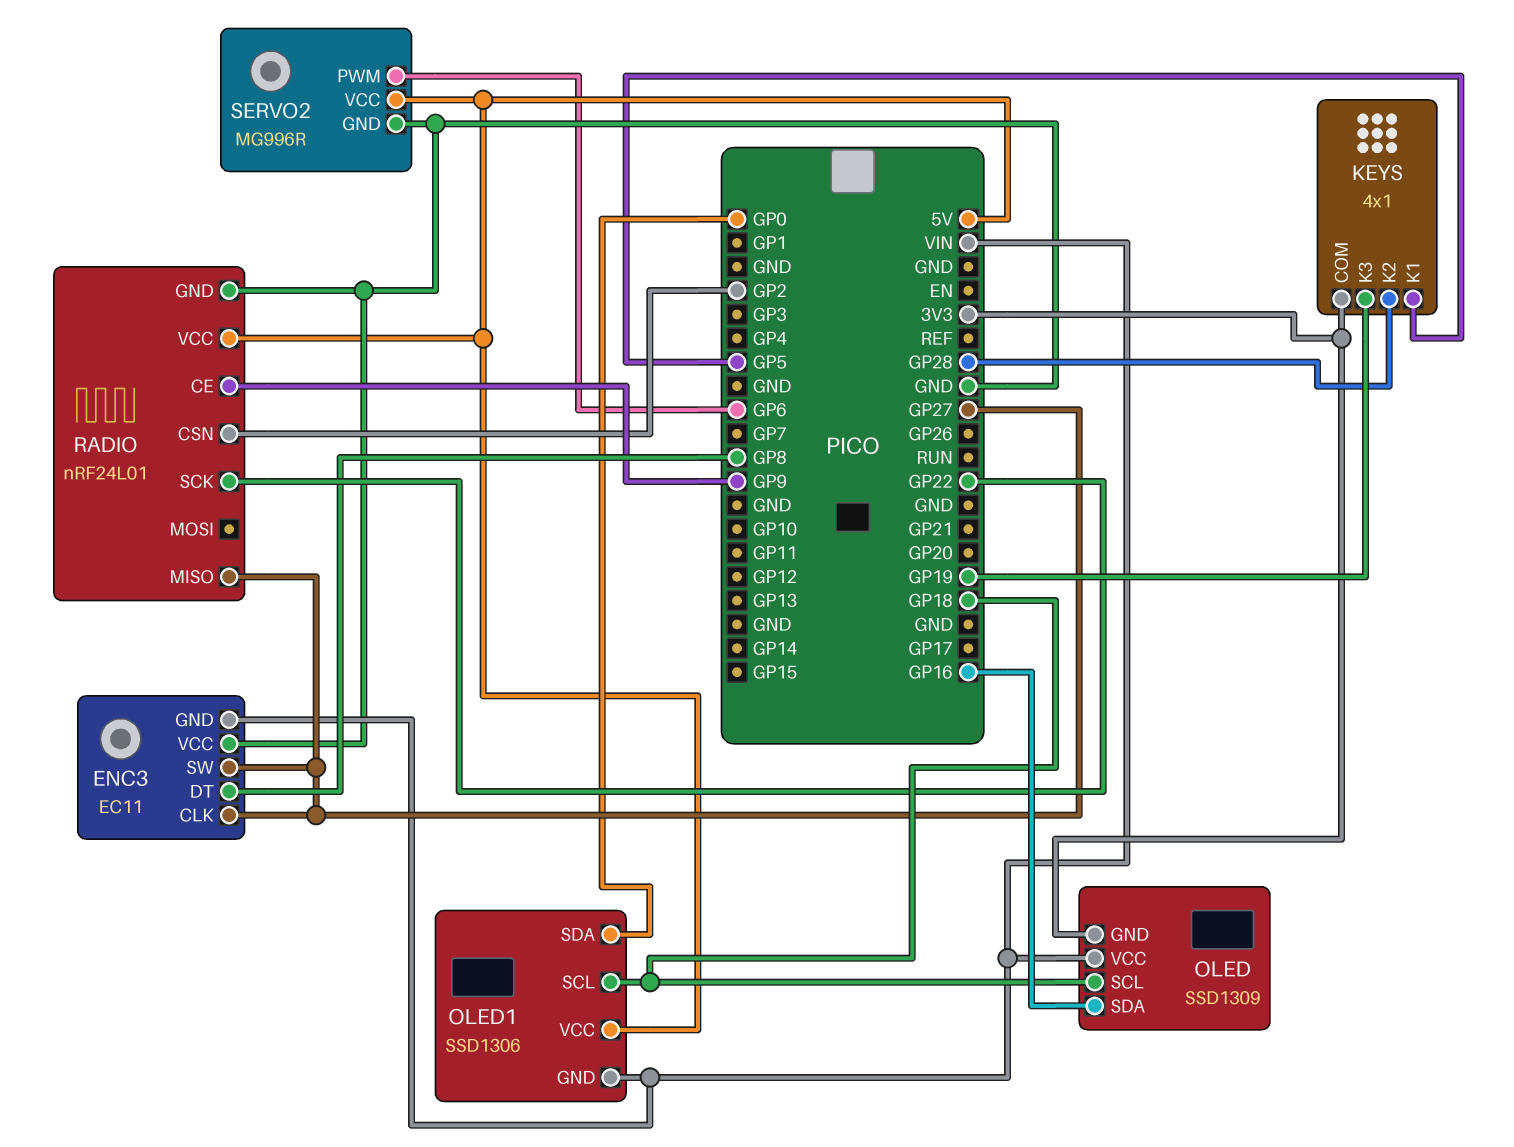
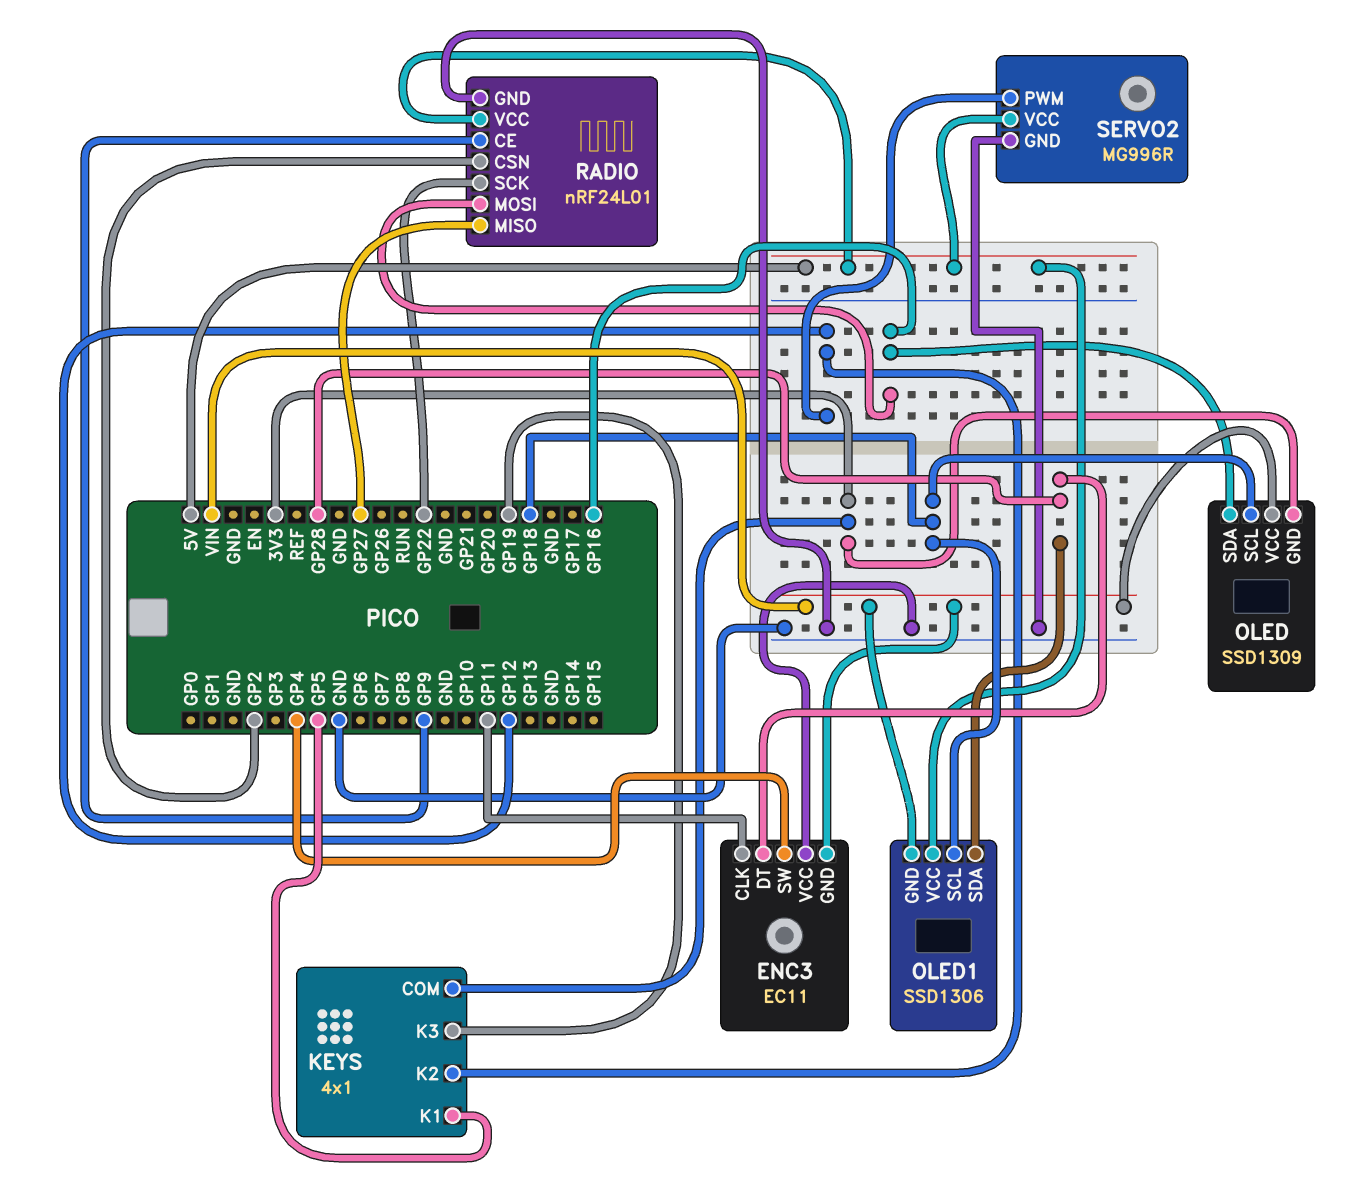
ENC3 pin CLK: GP27 -> GP11
ENC3 pin DT: GP8 -> GP28
ENC3 pin SW: GP27 -> GP4
KEYS pin K2: GP28 -> GP12
OLED1 pin SDA: GP0 -> GP28
RADIO pin MOSI: none -> GP16
SERVO2 pin PWM: GP6 -> GP12

